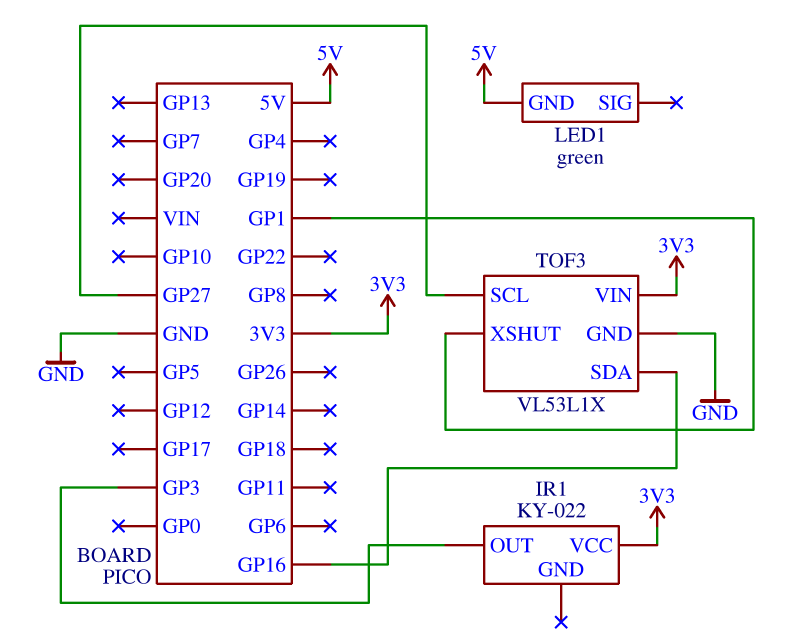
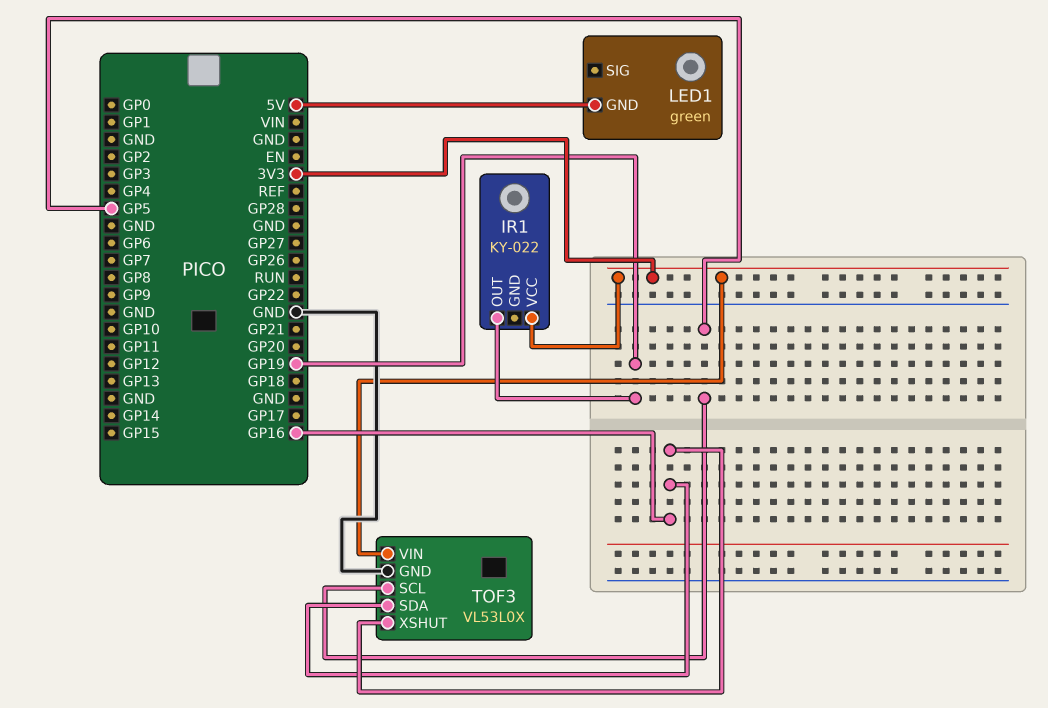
IR1 pin OUT: GP3 -> GP19
TOF3: VL53L1X -> VL53L0X
TOF3 pin SCL: GP27 -> GP5
TOF3 pin XSHUT: GP1 -> GP16

